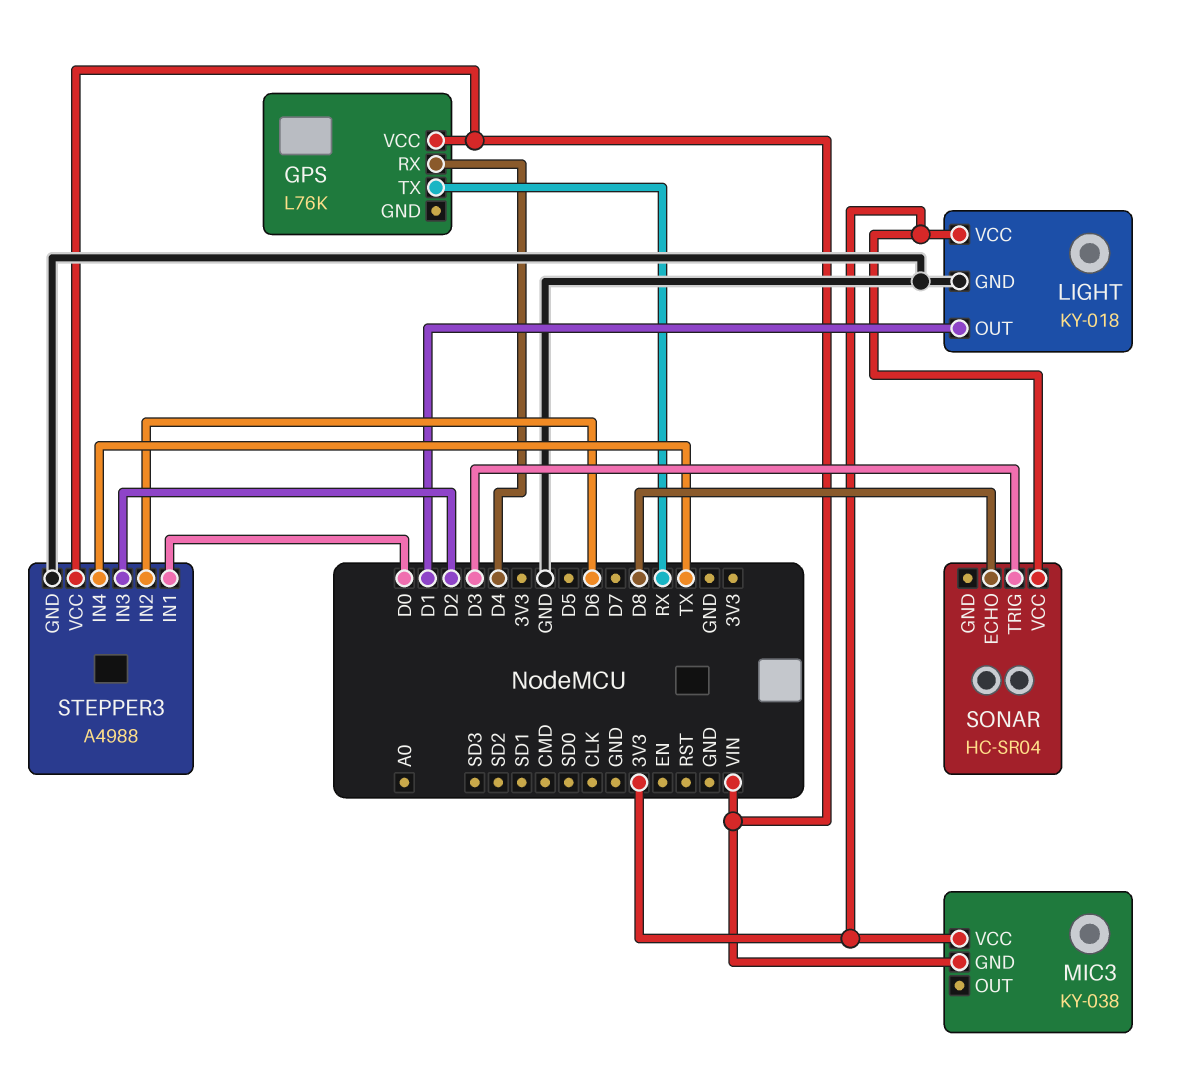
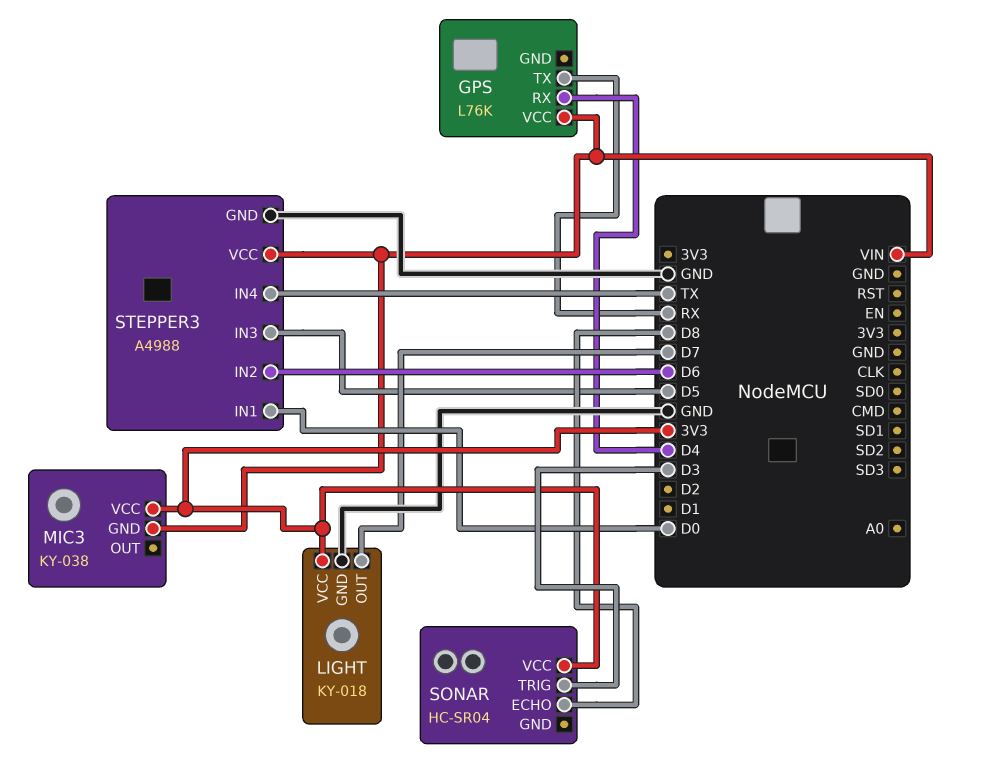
LIGHT pin OUT: D1 -> D7
STEPPER3 pin IN3: D2 -> D5

